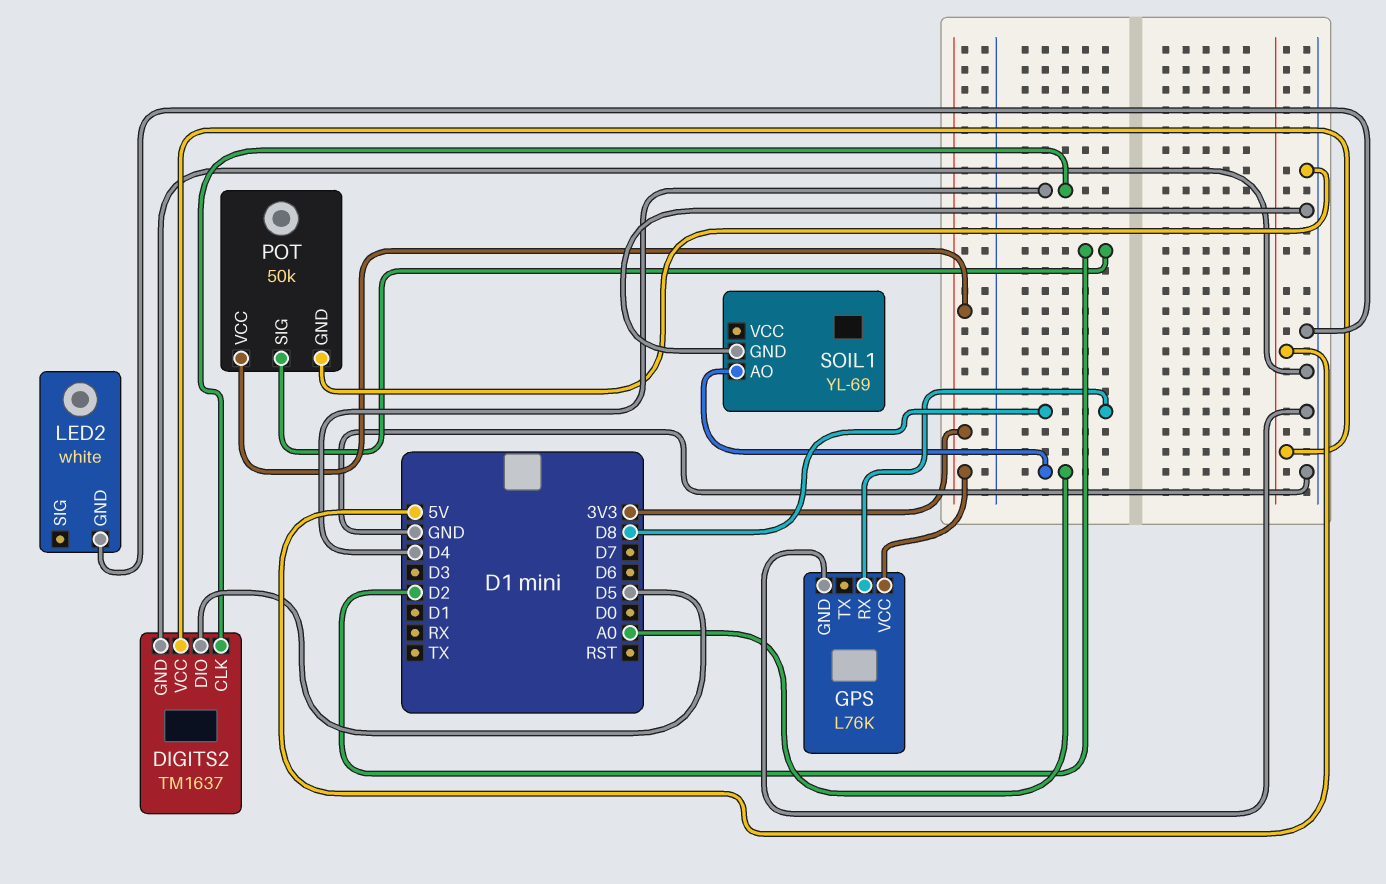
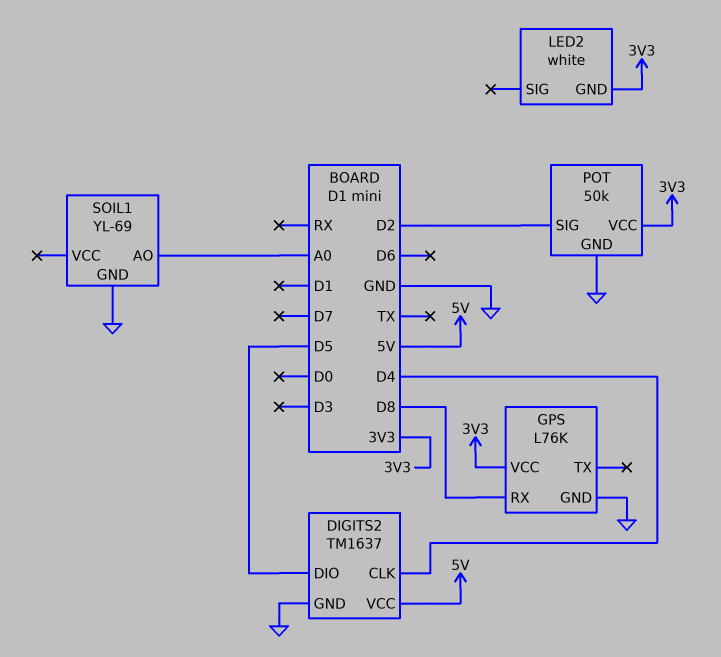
LED2 pin GND: GND -> 3V3

